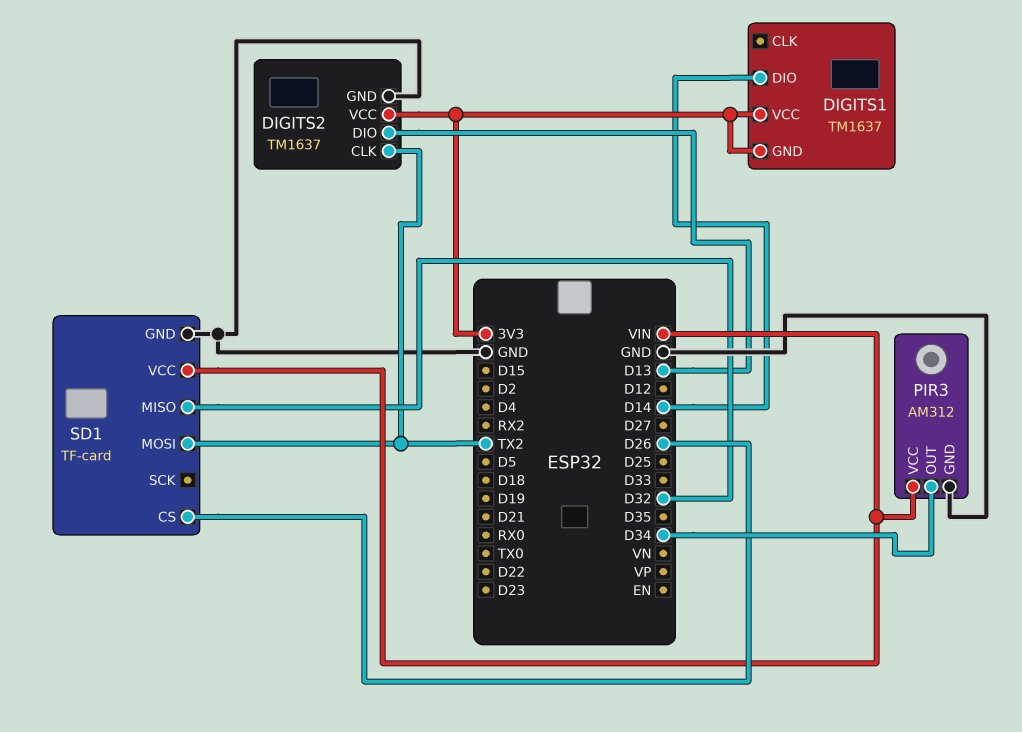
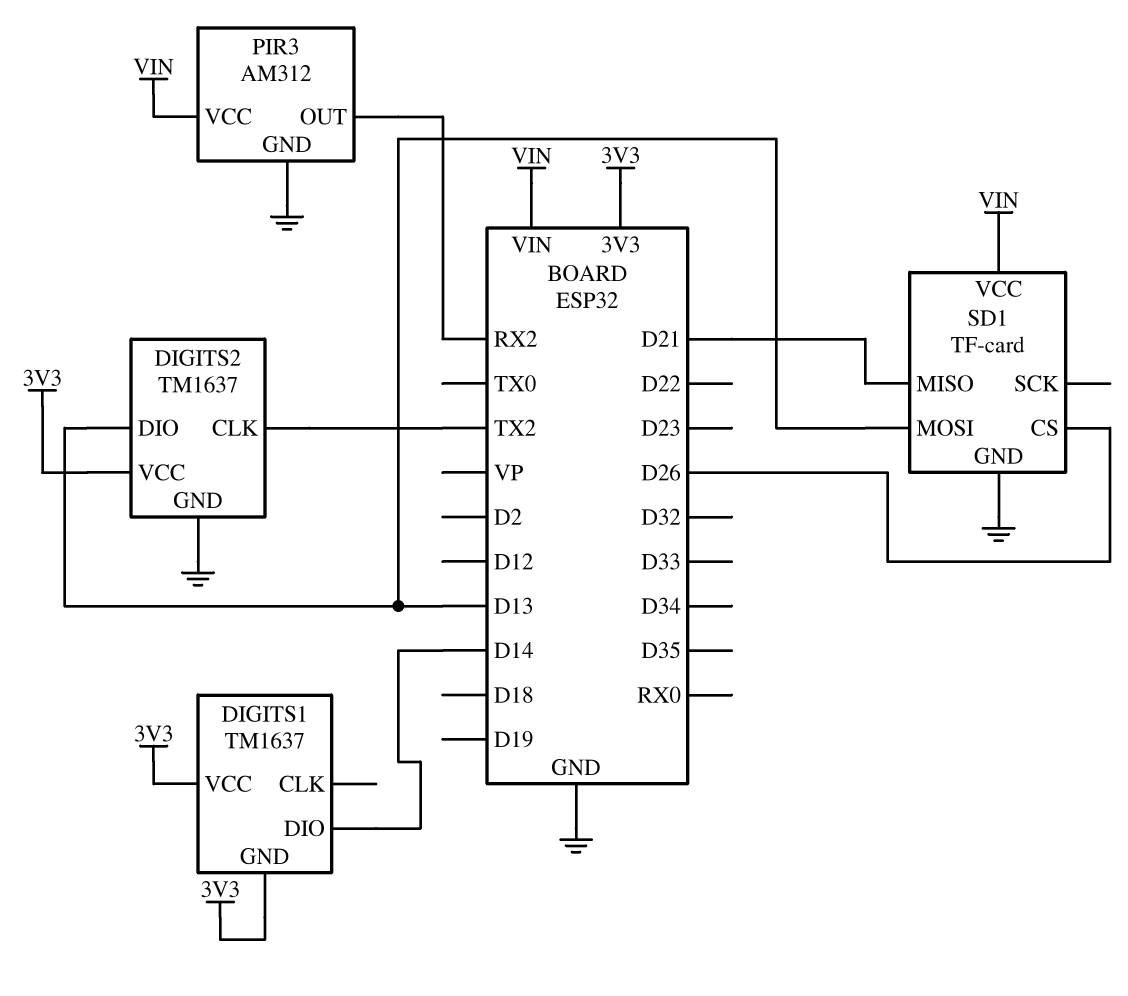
PIR3 pin OUT: D34 -> RX2
SD1 pin MISO: D32 -> D21
SD1 pin MOSI: TX2 -> D13

